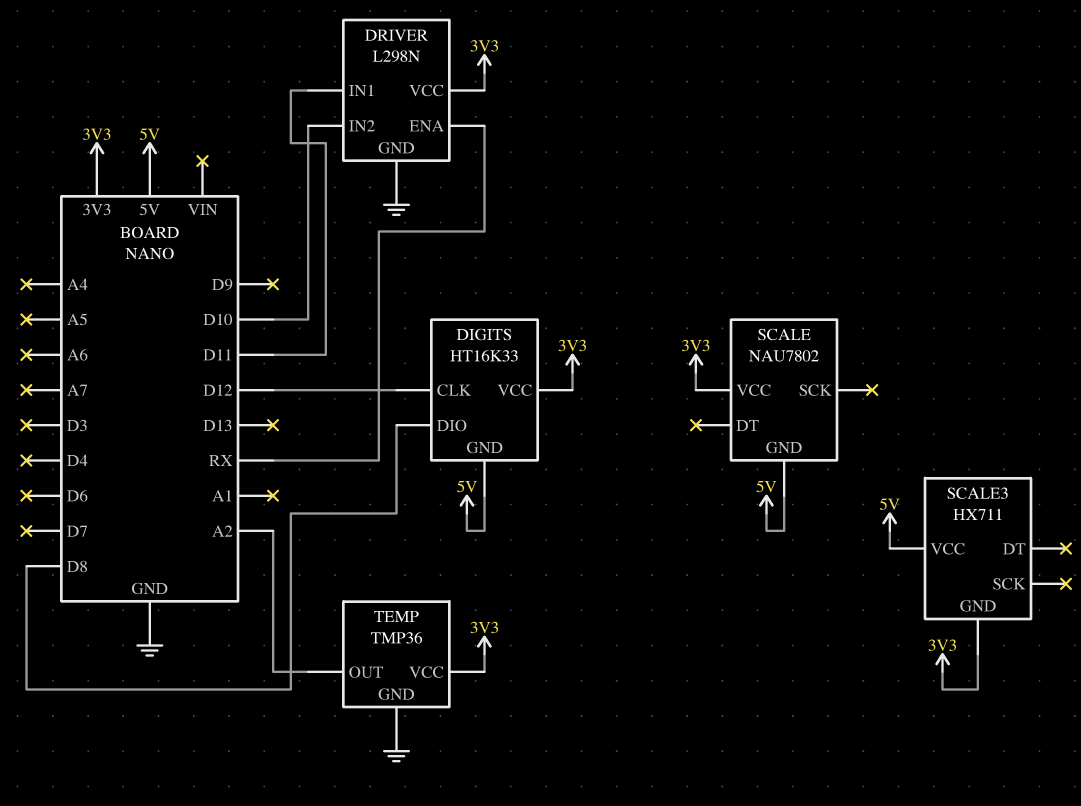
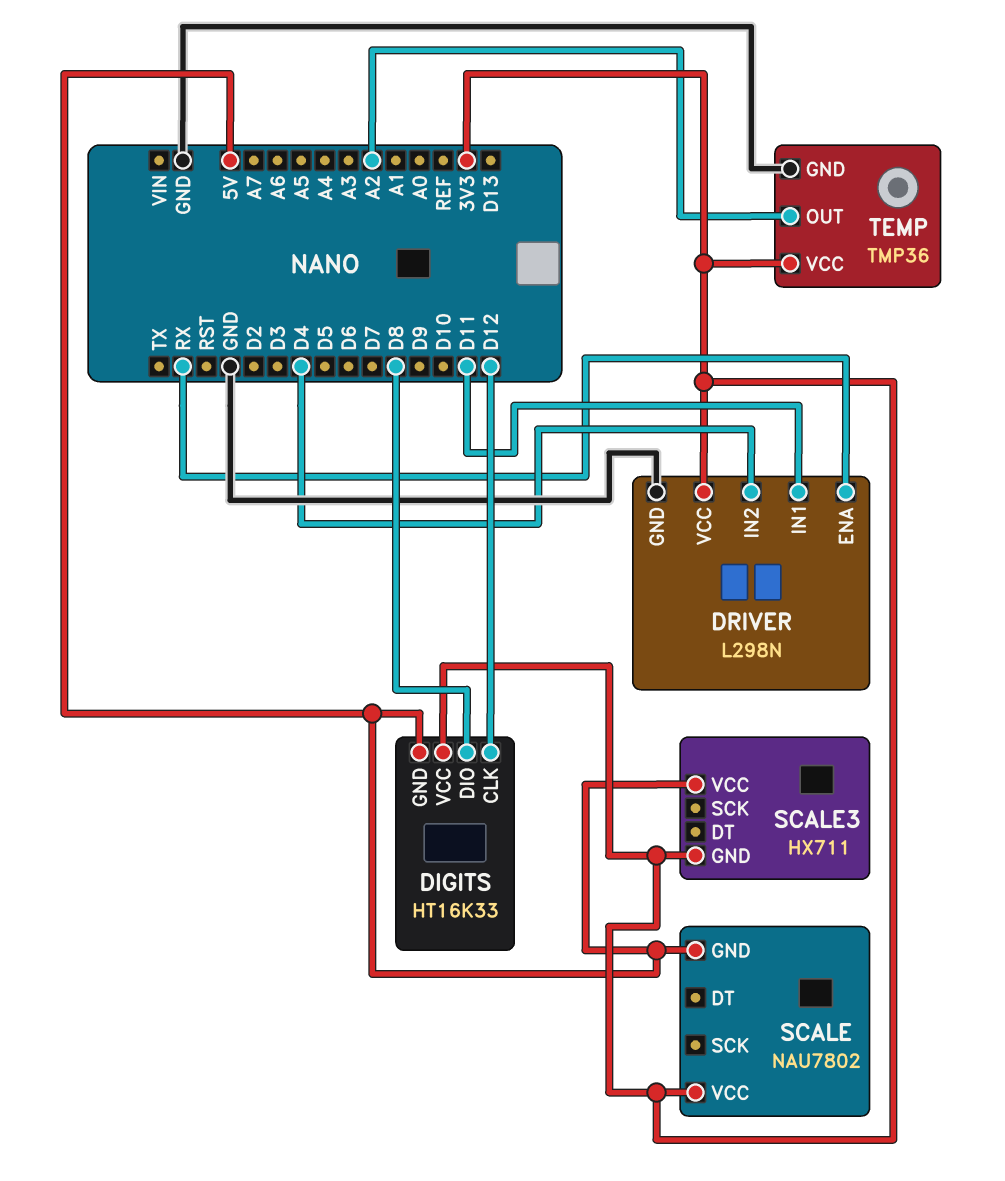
DRIVER pin IN2: D10 -> D4

